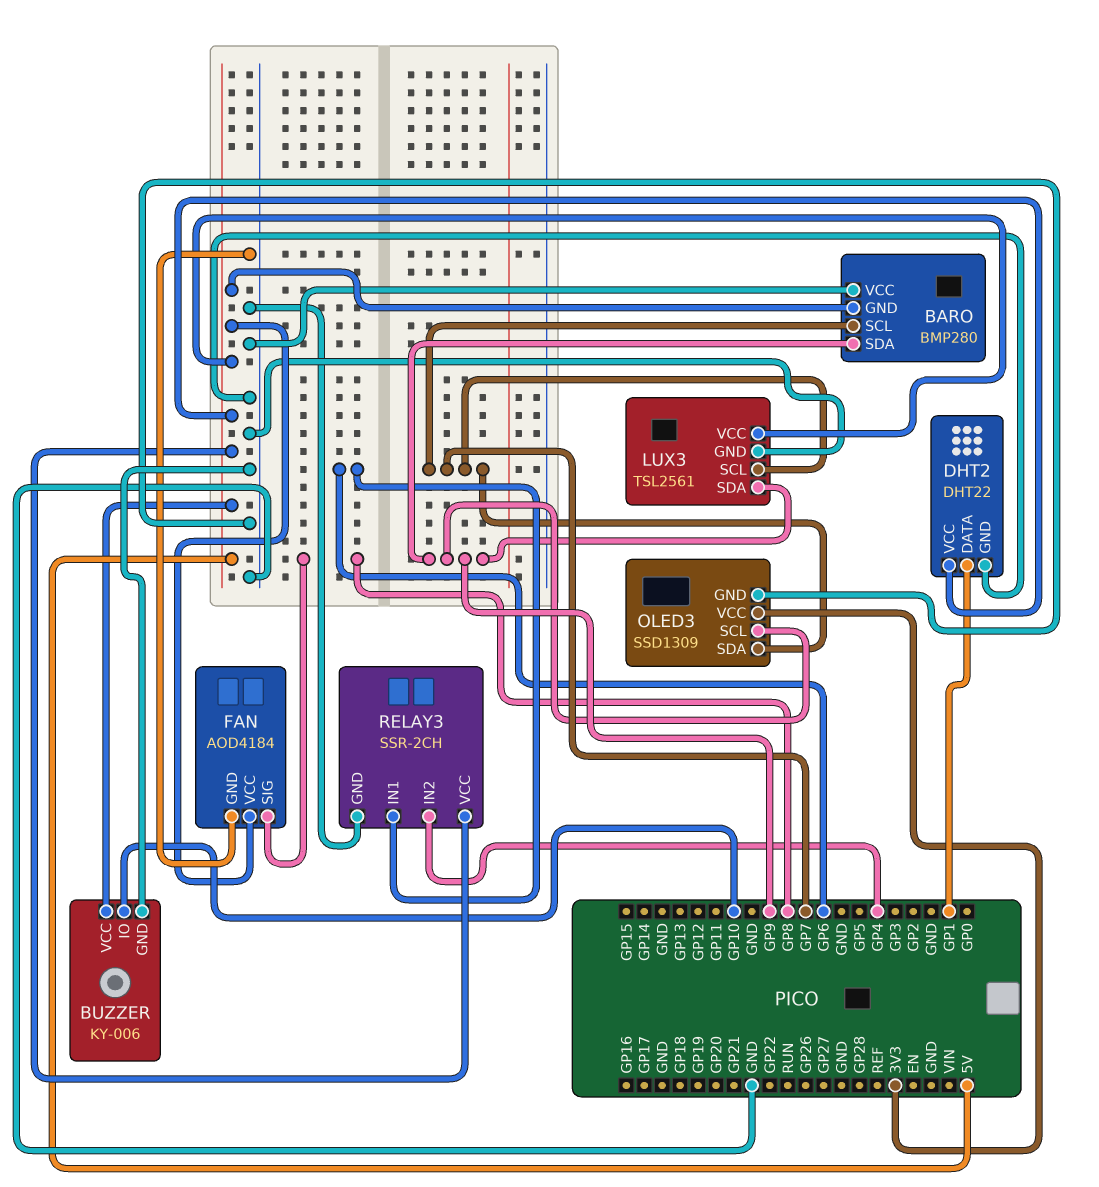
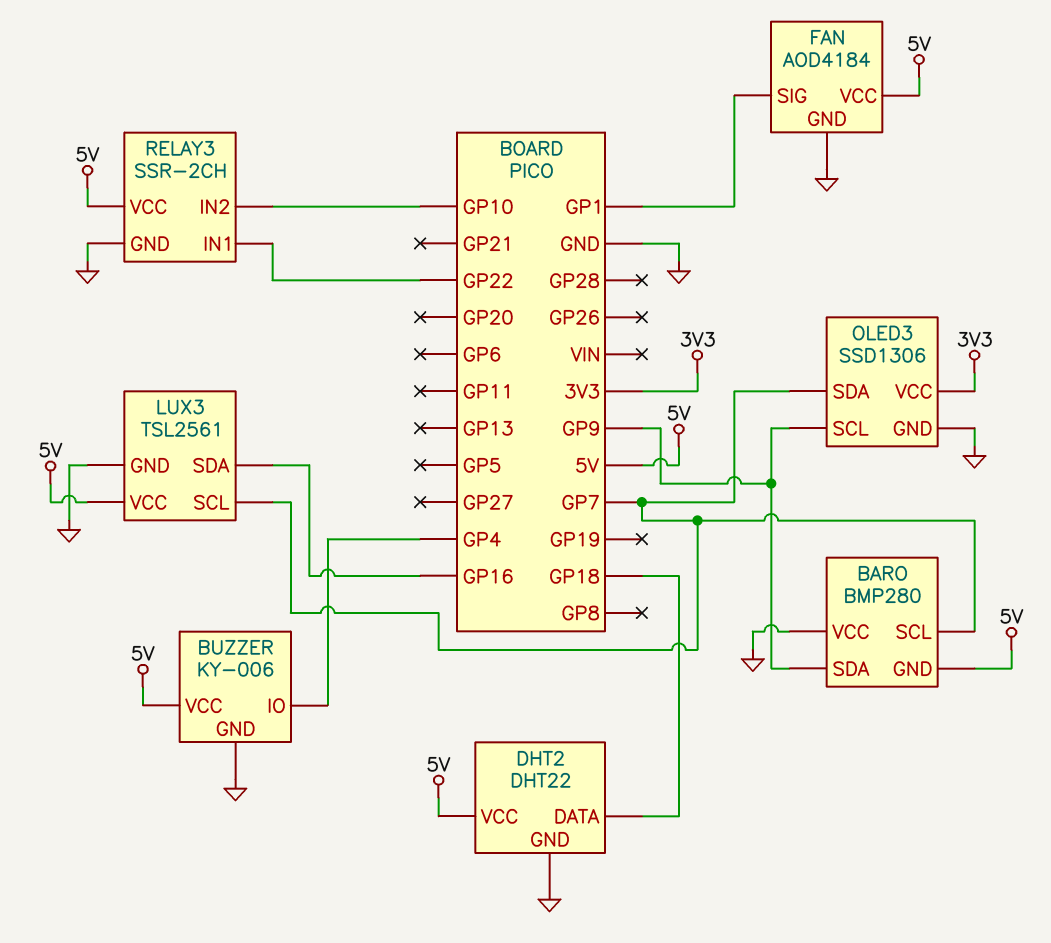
BUZZER pin IO: GP10 -> GP4
DHT2 pin DATA: GP1 -> GP18
FAN pin SIG: GP8 -> GP1
LUX3 pin SDA: GP9 -> GP16
OLED3: SSD1309 -> SSD1306
RELAY3 pin IN1: GP6 -> GP22
RELAY3 pin IN2: GP4 -> GP10

